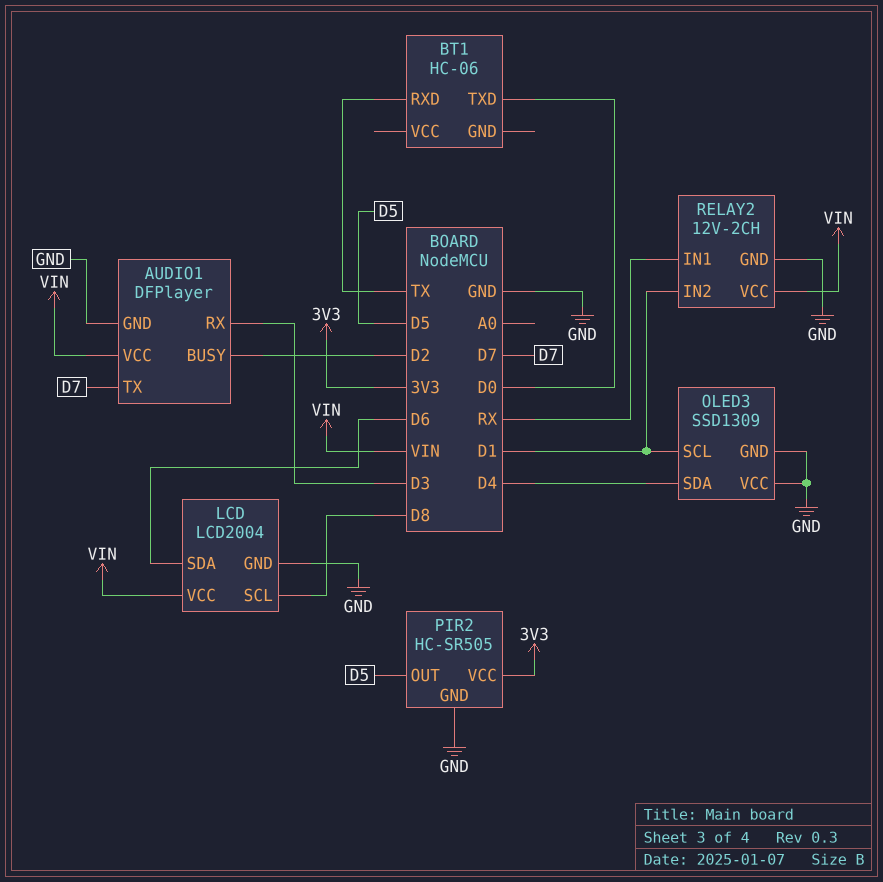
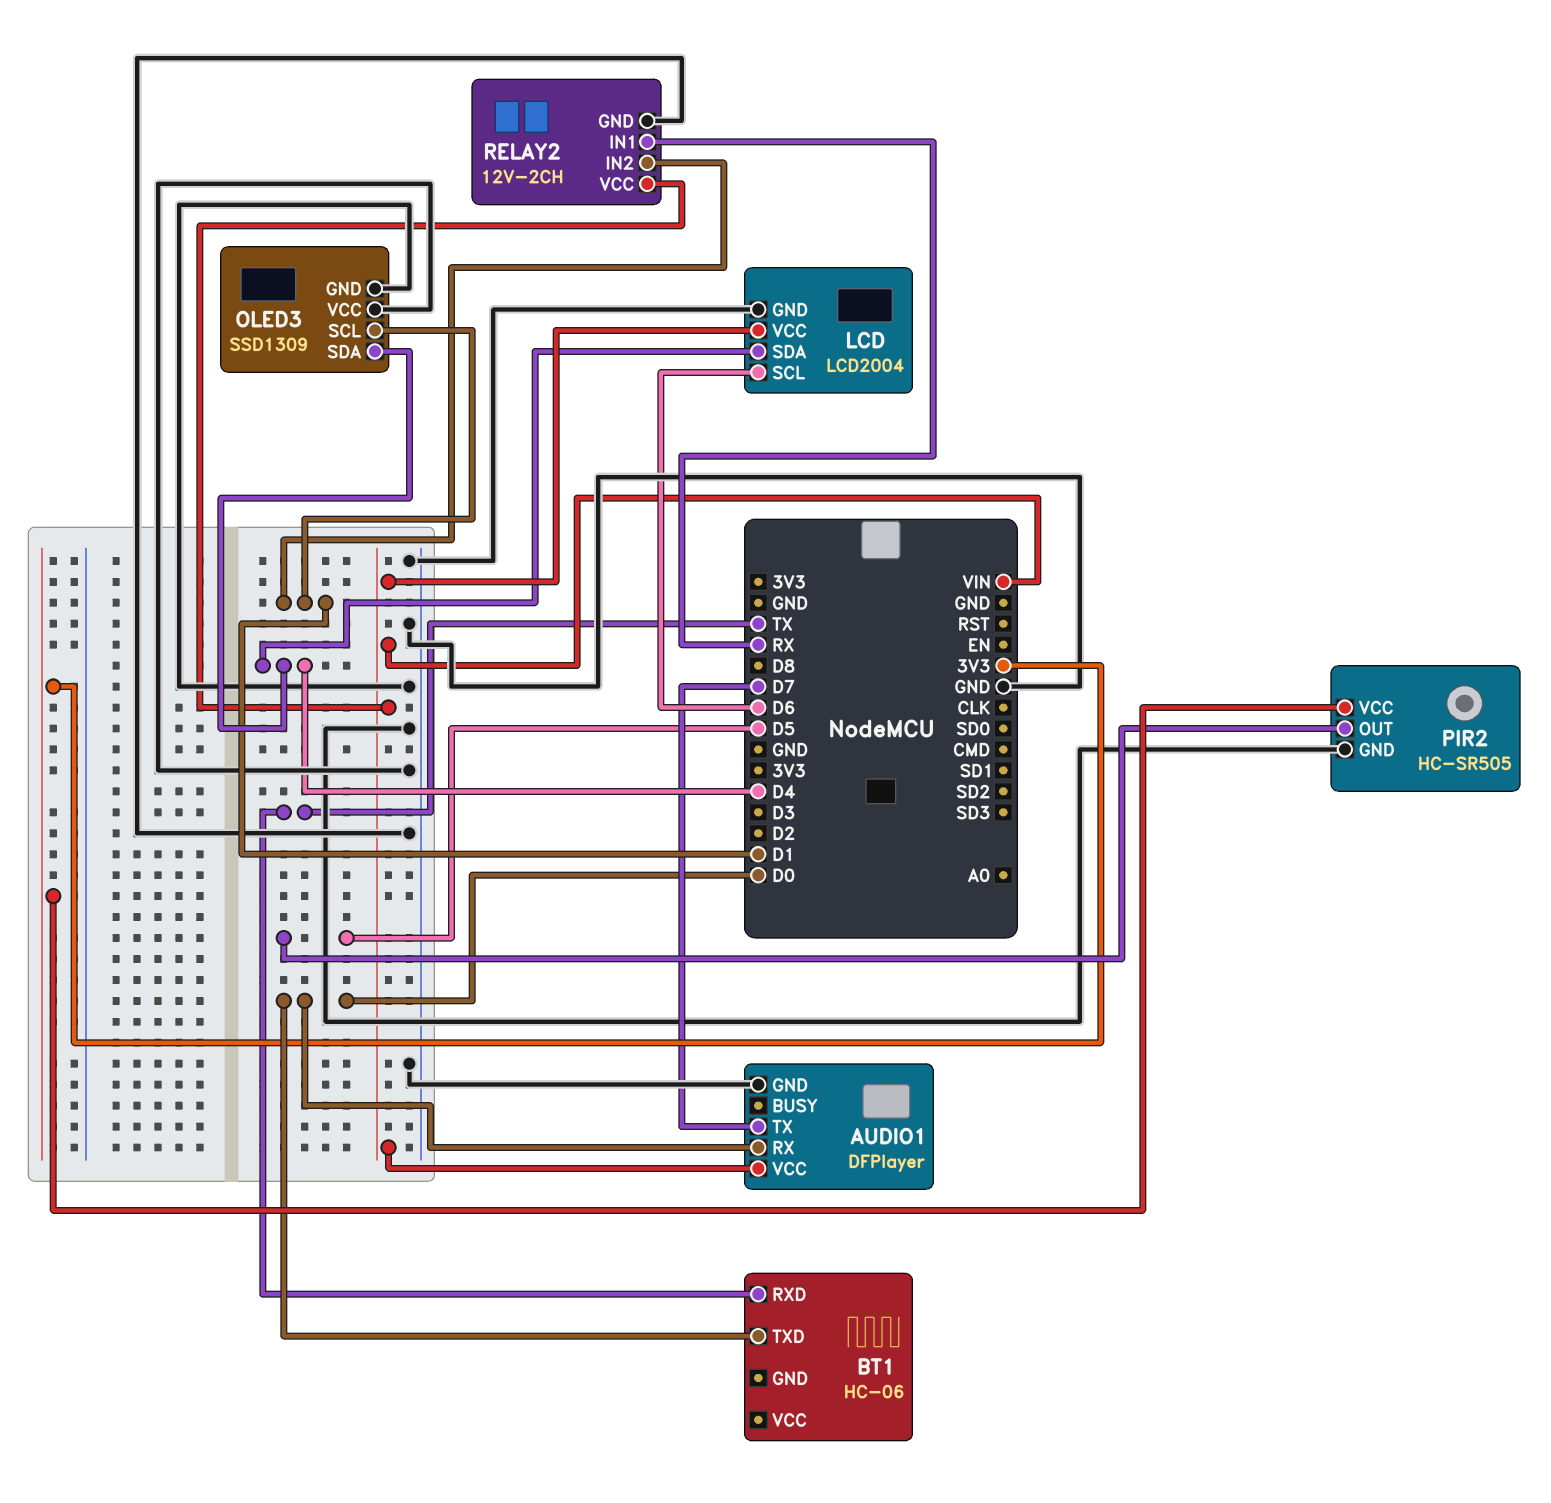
AUDIO1 pin BUSY: D2 -> none
AUDIO1 pin RX: D3 -> D0
LCD pin SCL: D8 -> D6
LCD pin SDA: D6 -> D4

